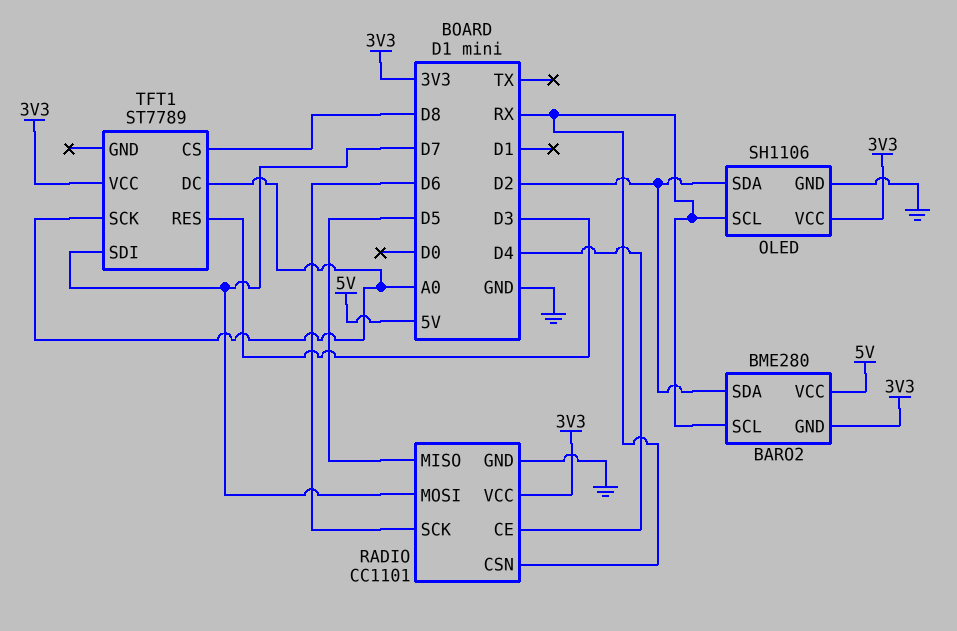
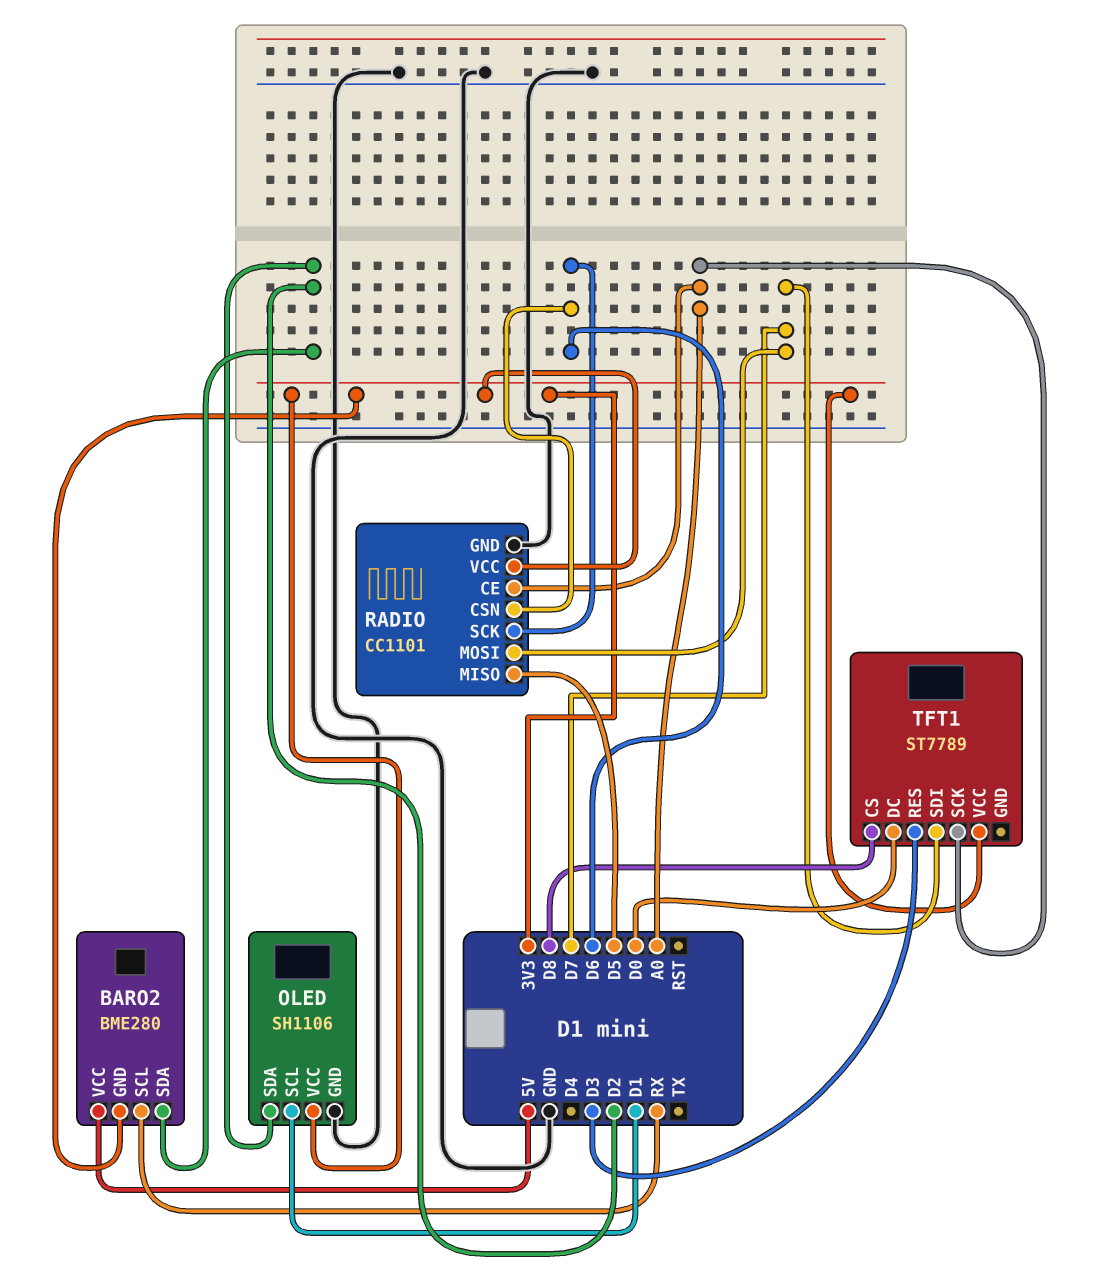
OLED pin SCL: RX -> D1
RADIO pin CE: D4 -> A0
RADIO pin CSN: RX -> D6
TFT1 pin DC: A0 -> D0

